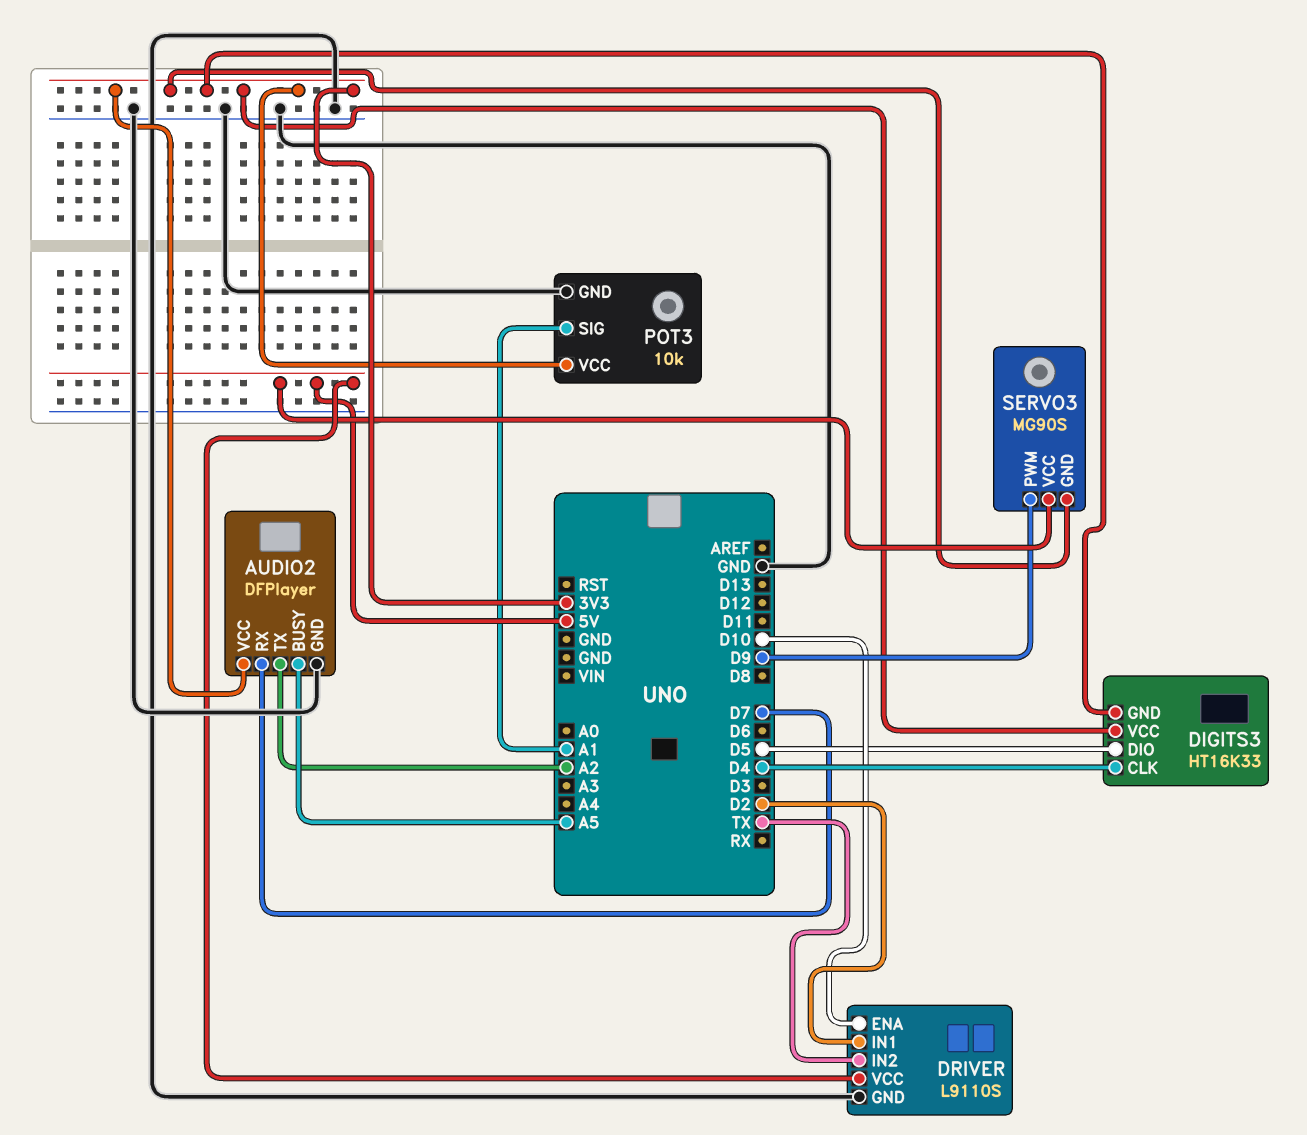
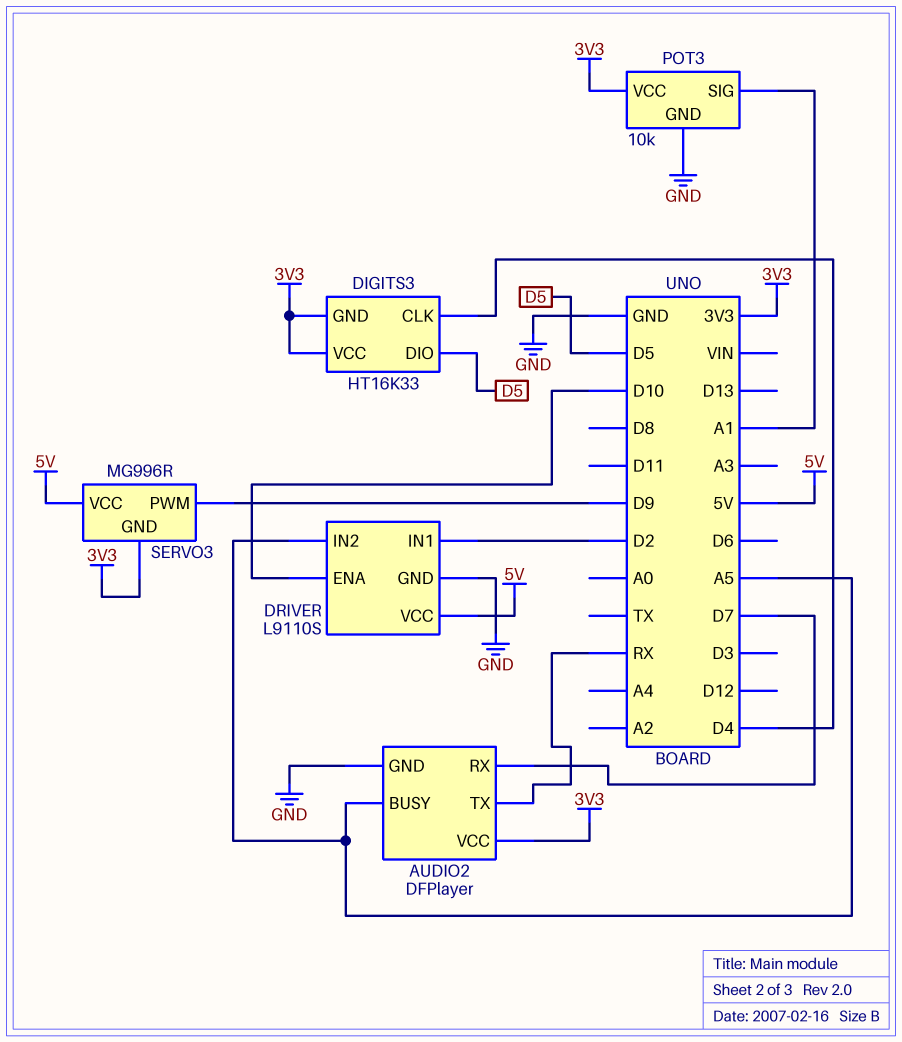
AUDIO2 pin TX: A2 -> RX
DRIVER pin IN2: TX -> A5
SERVO3: MG90S -> MG996R

